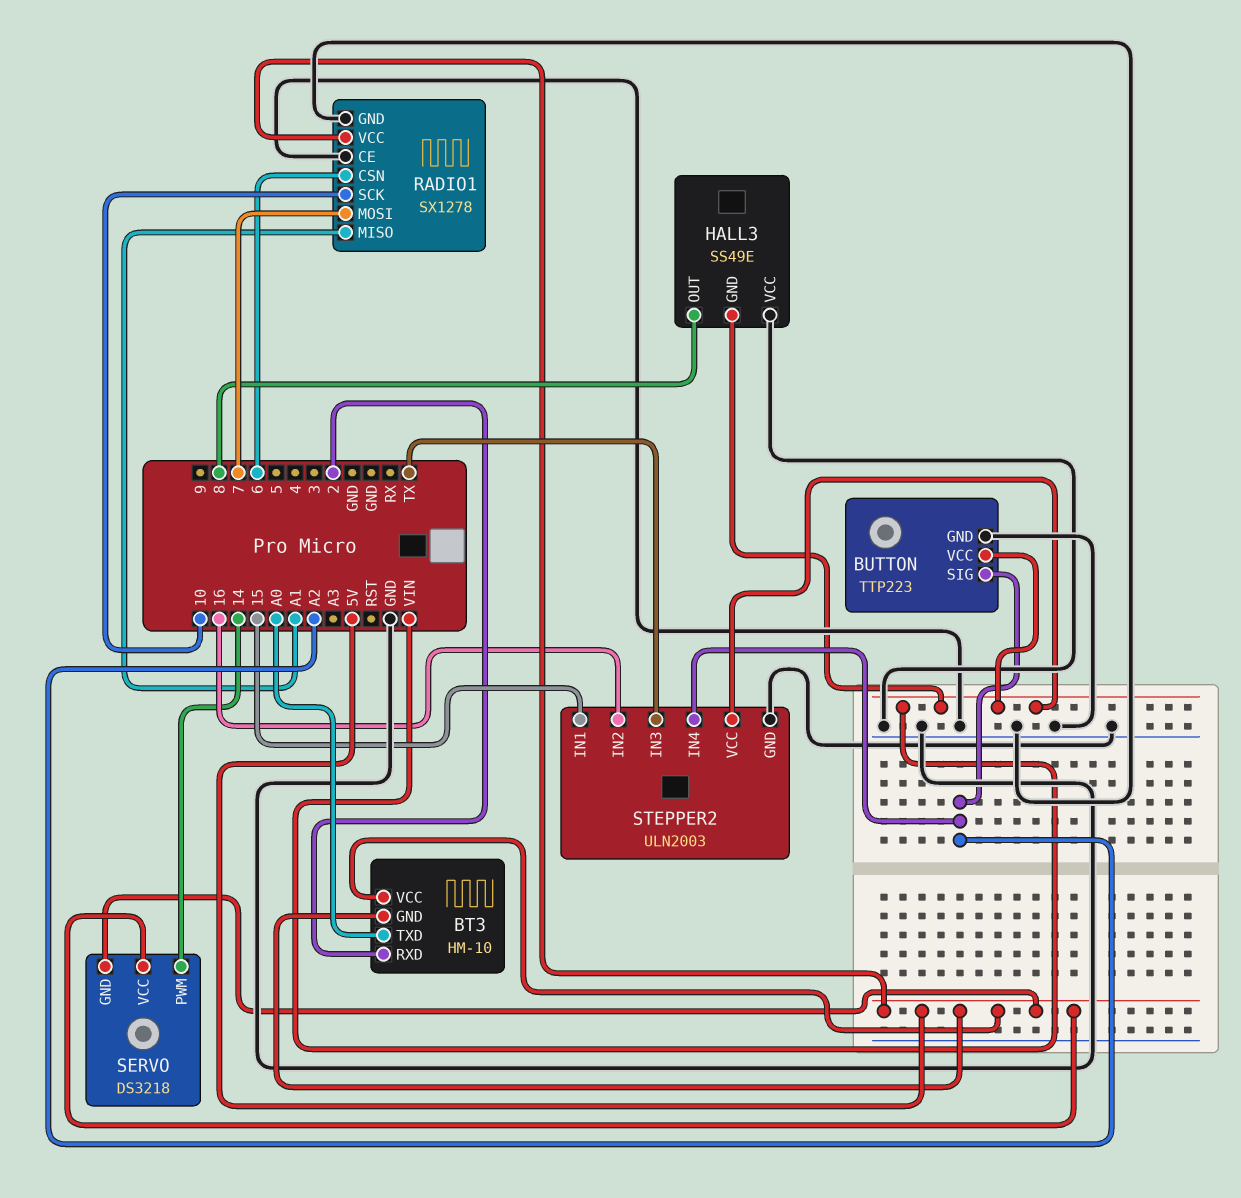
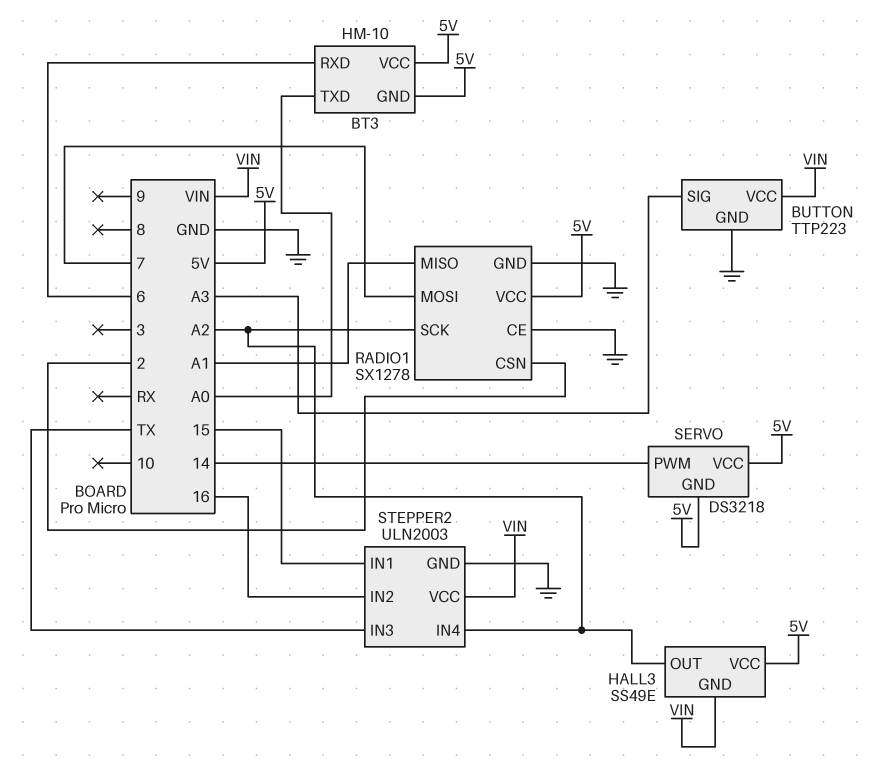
BT3 pin RXD: 2 -> 6
BUTTON pin SIG: A2 -> A3
HALL3 pin OUT: 8 -> A2
HALL3 pin VCC: GND -> 5V
RADIO1 pin CSN: 6 -> 2
RADIO1 pin SCK: 10 -> A2

